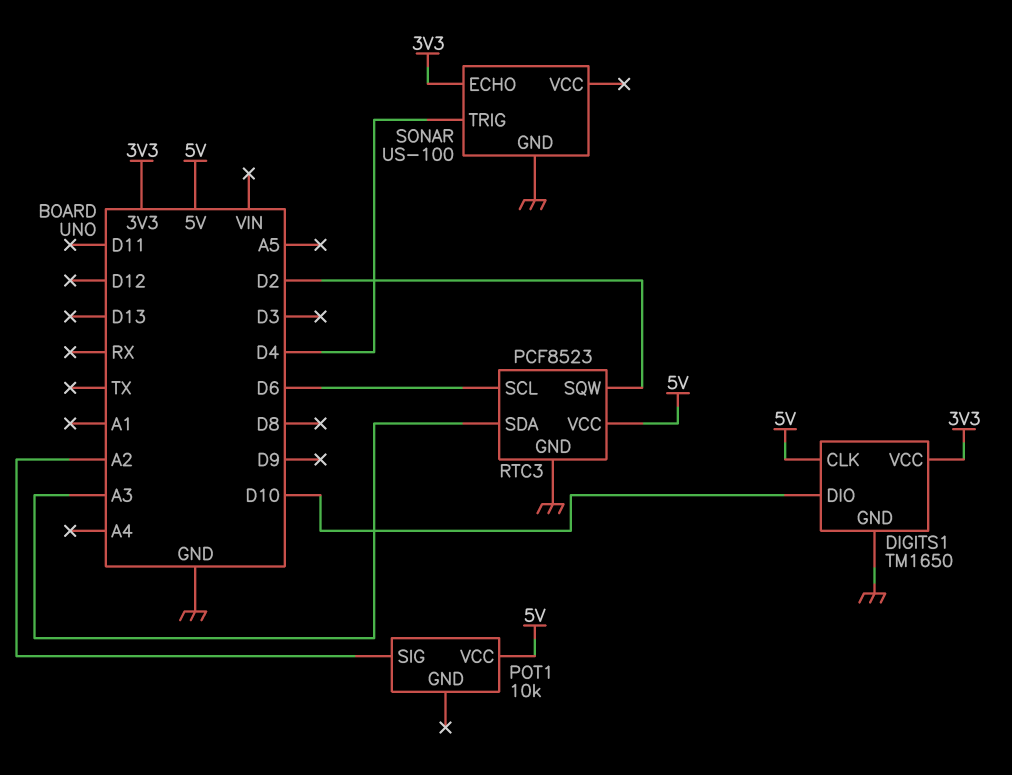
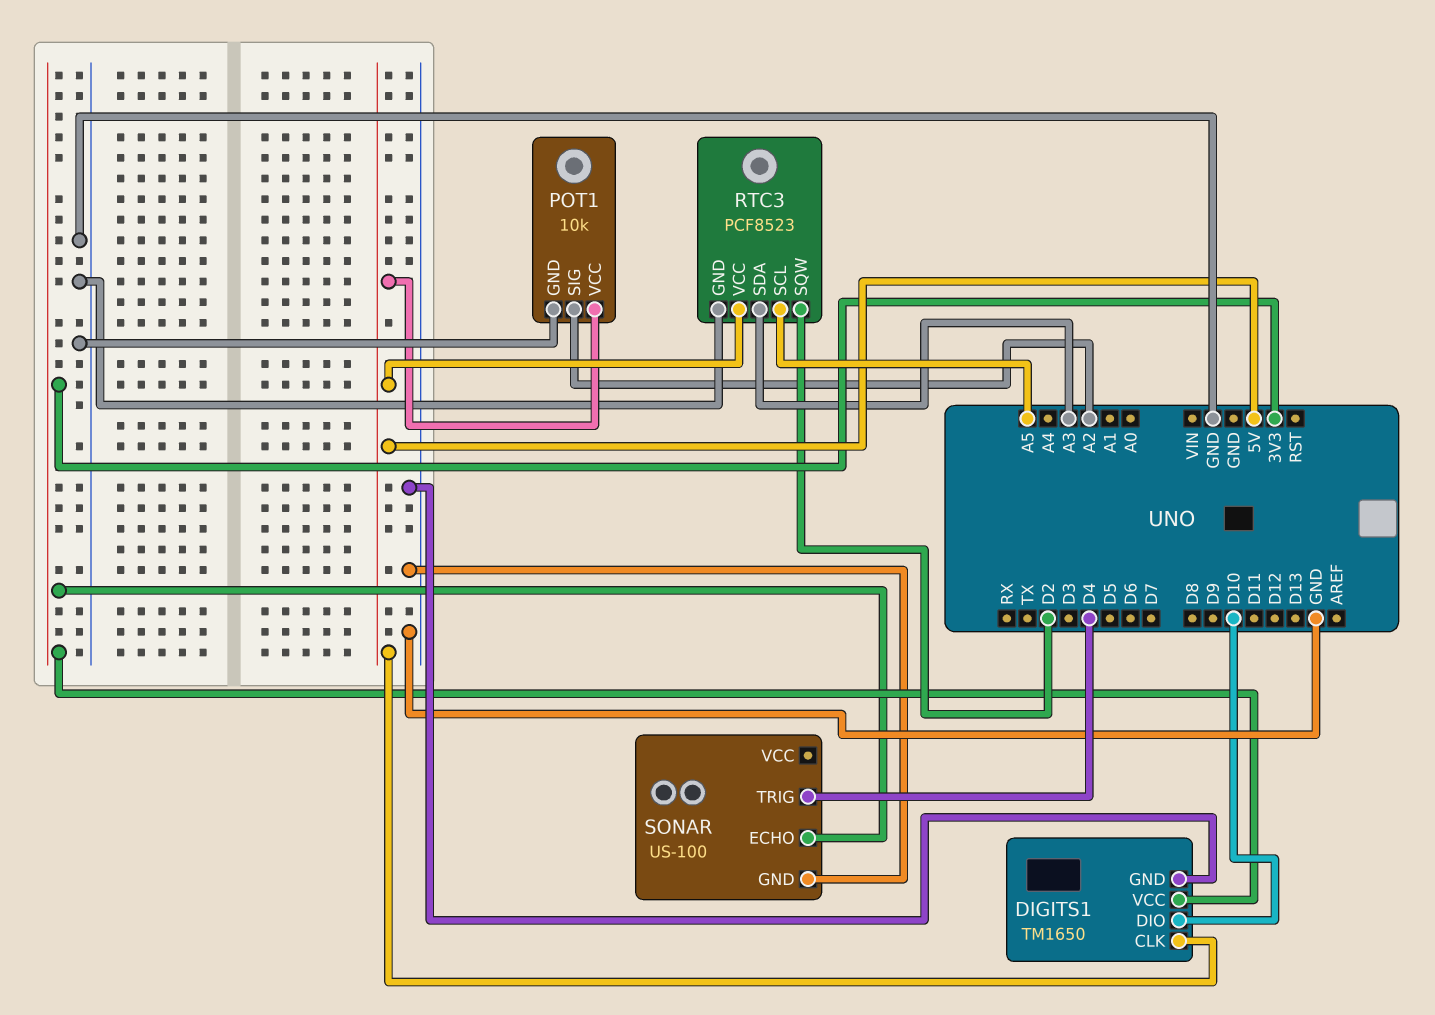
POT1 pin GND: none -> GND
RTC3 pin SCL: D6 -> A5

